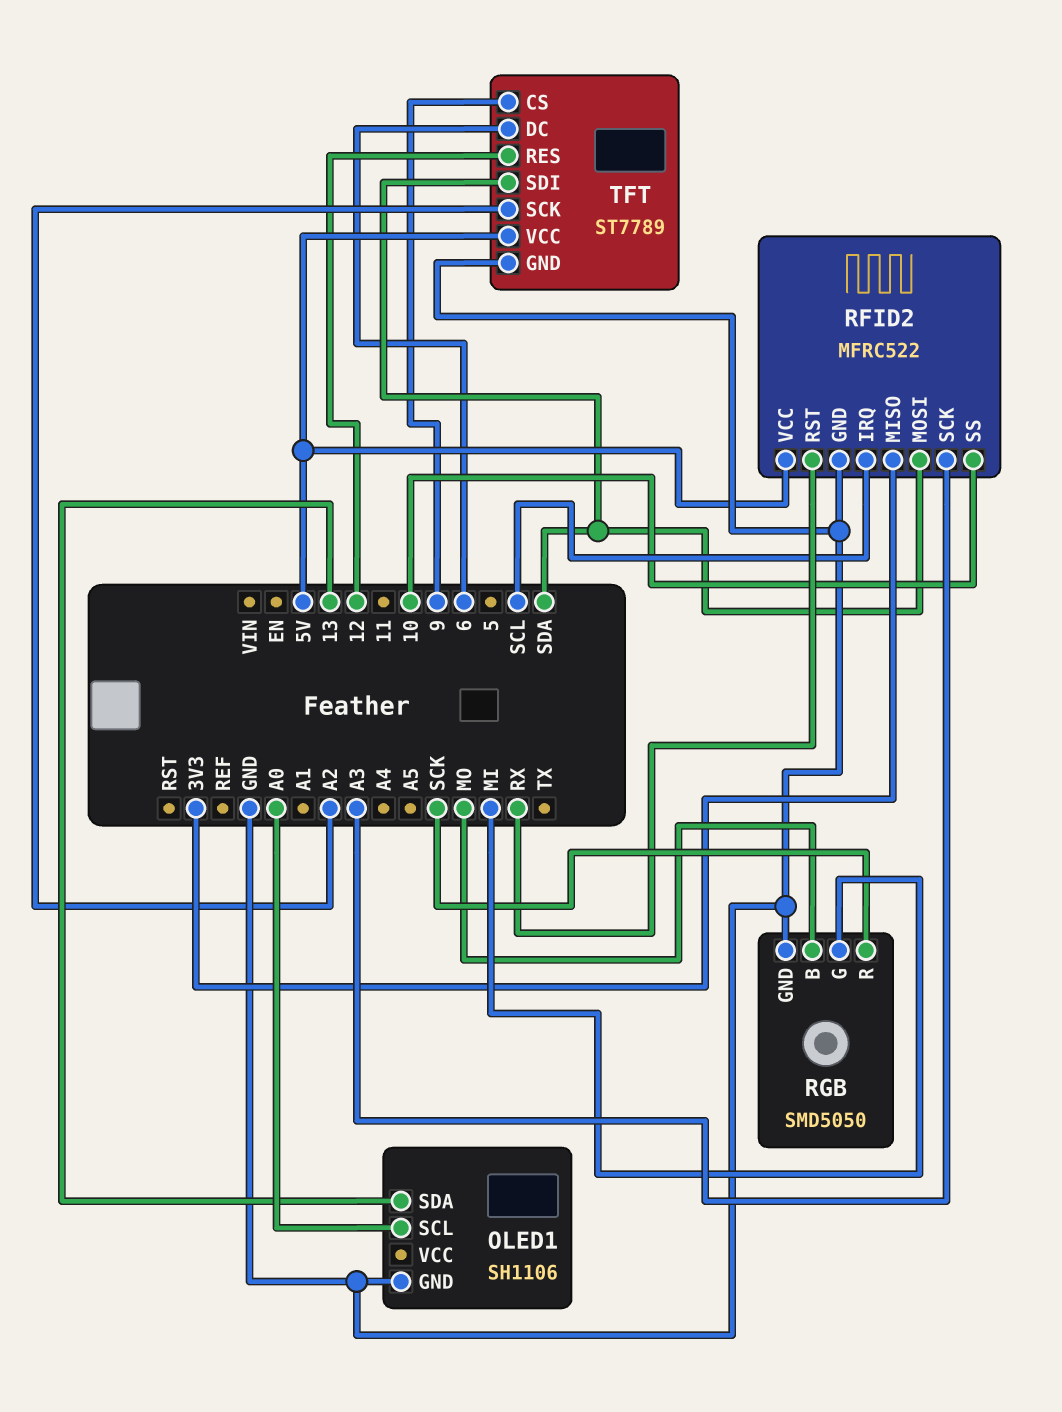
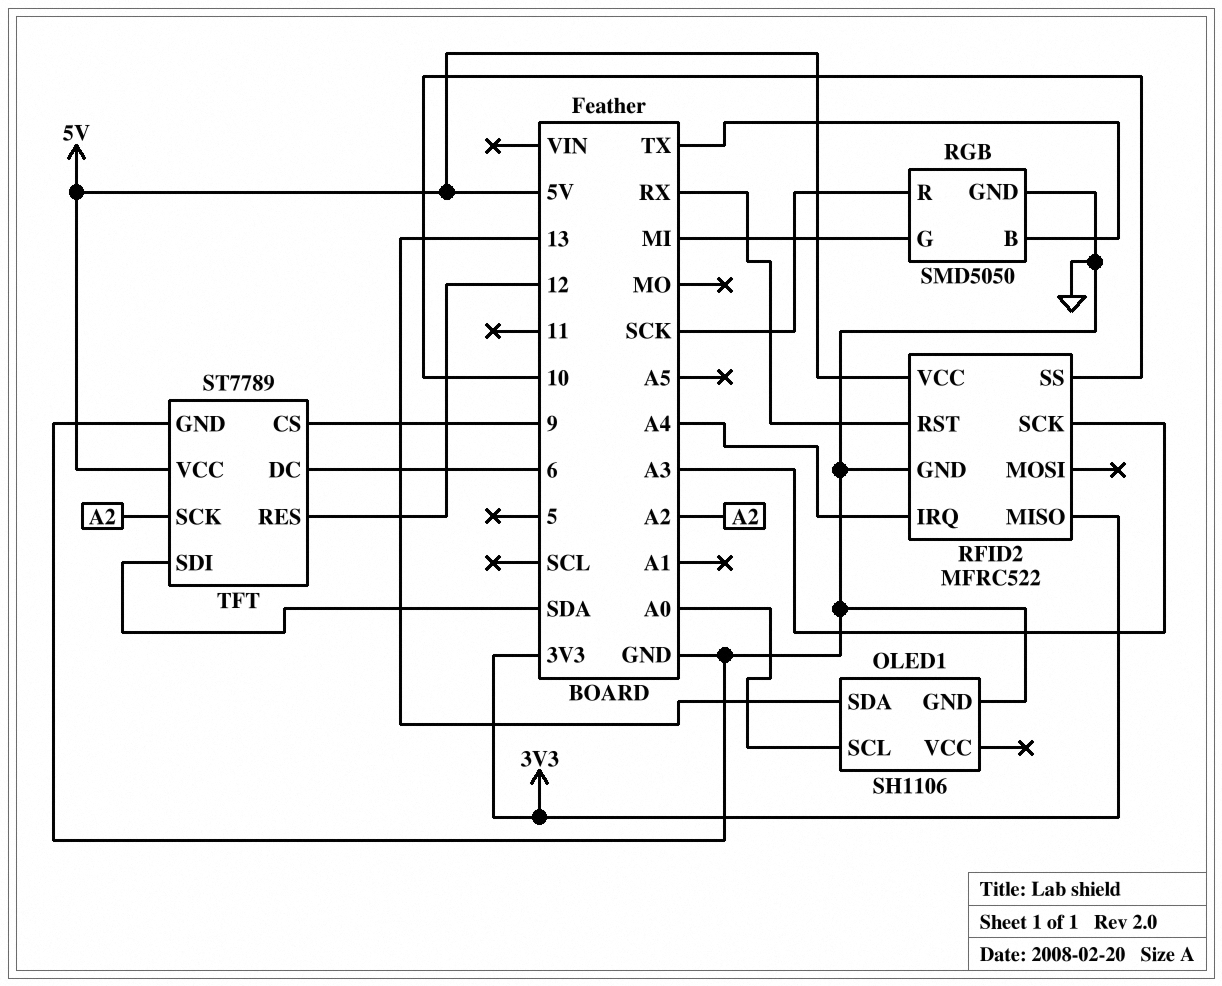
RFID2 pin IRQ: SCL -> A4
RFID2 pin MOSI: SDA -> none
RGB pin B: MO -> TX

